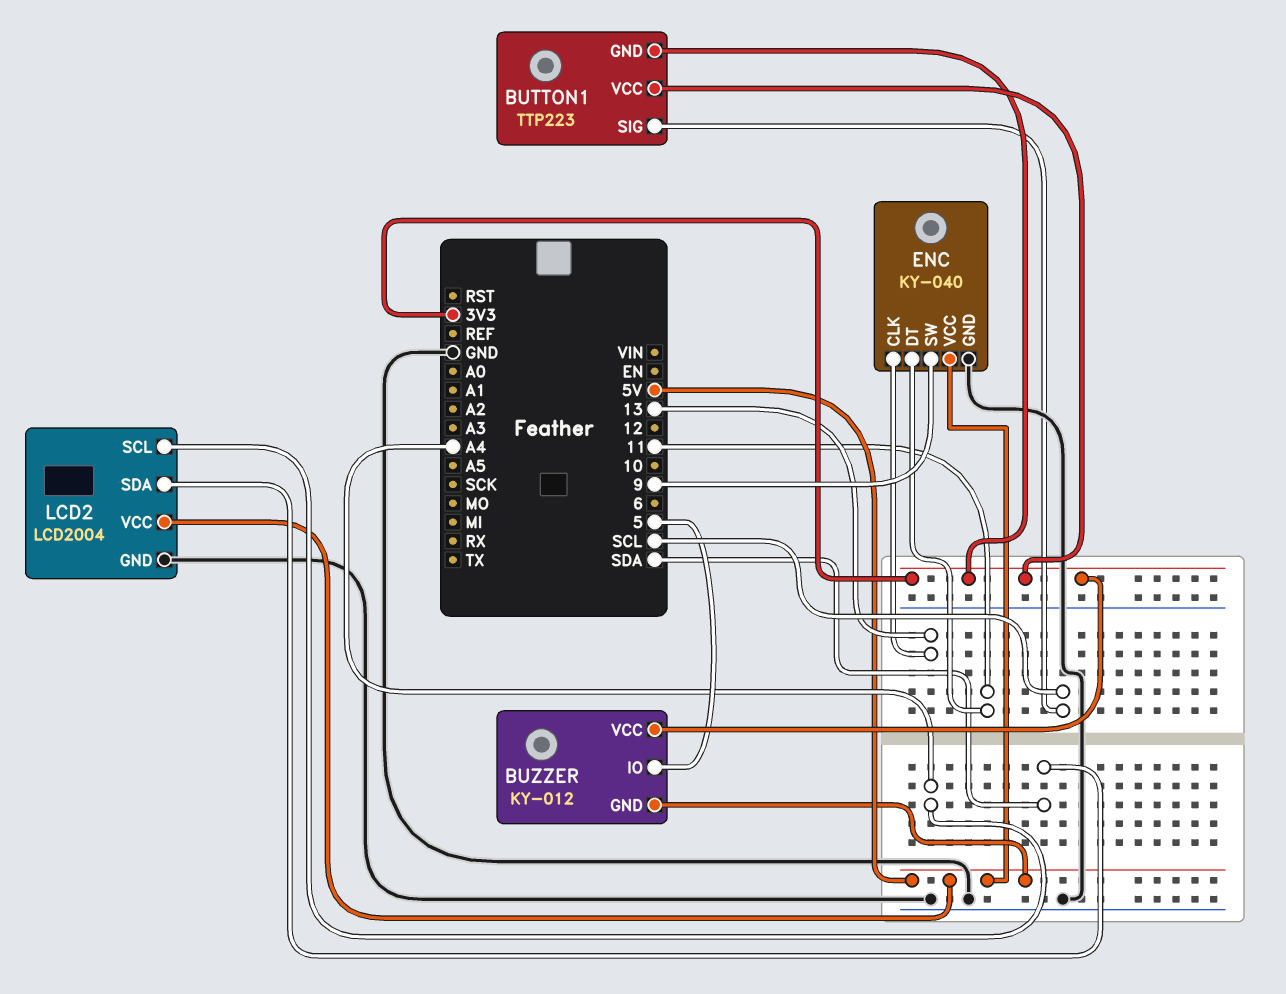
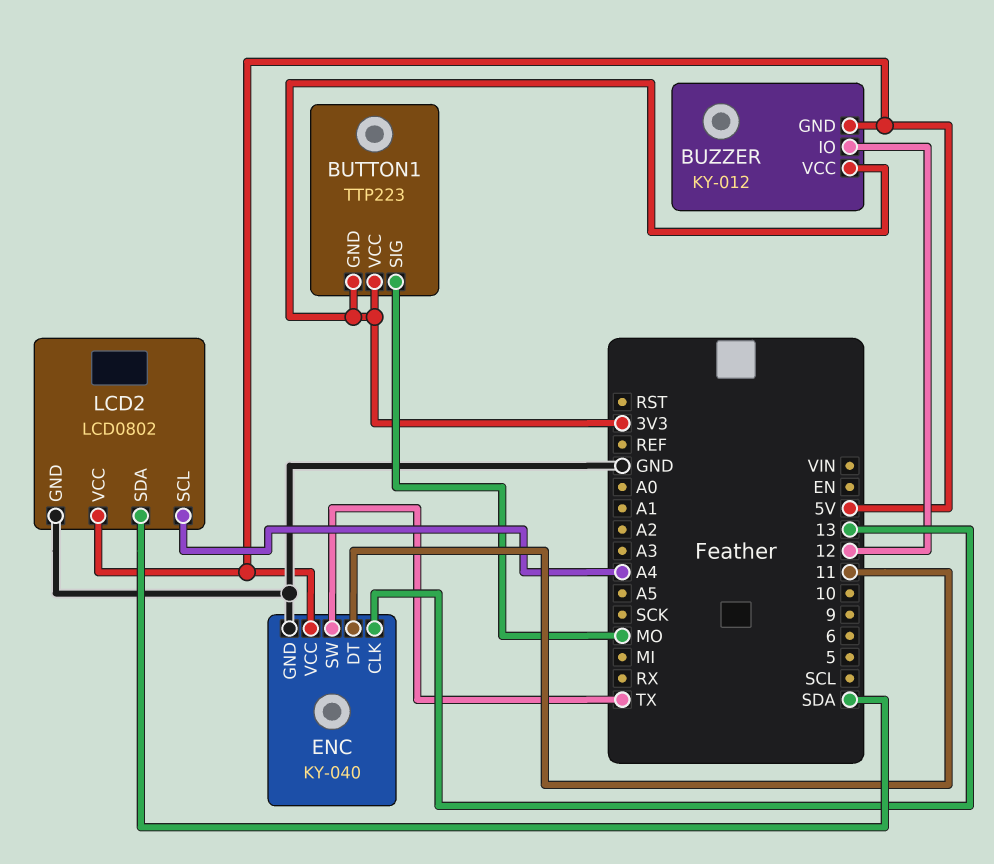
BUTTON1 pin SIG: SCL -> MO
BUZZER pin IO: 5 -> 12
ENC pin SW: 9 -> TX
LCD2: LCD2004 -> LCD0802

